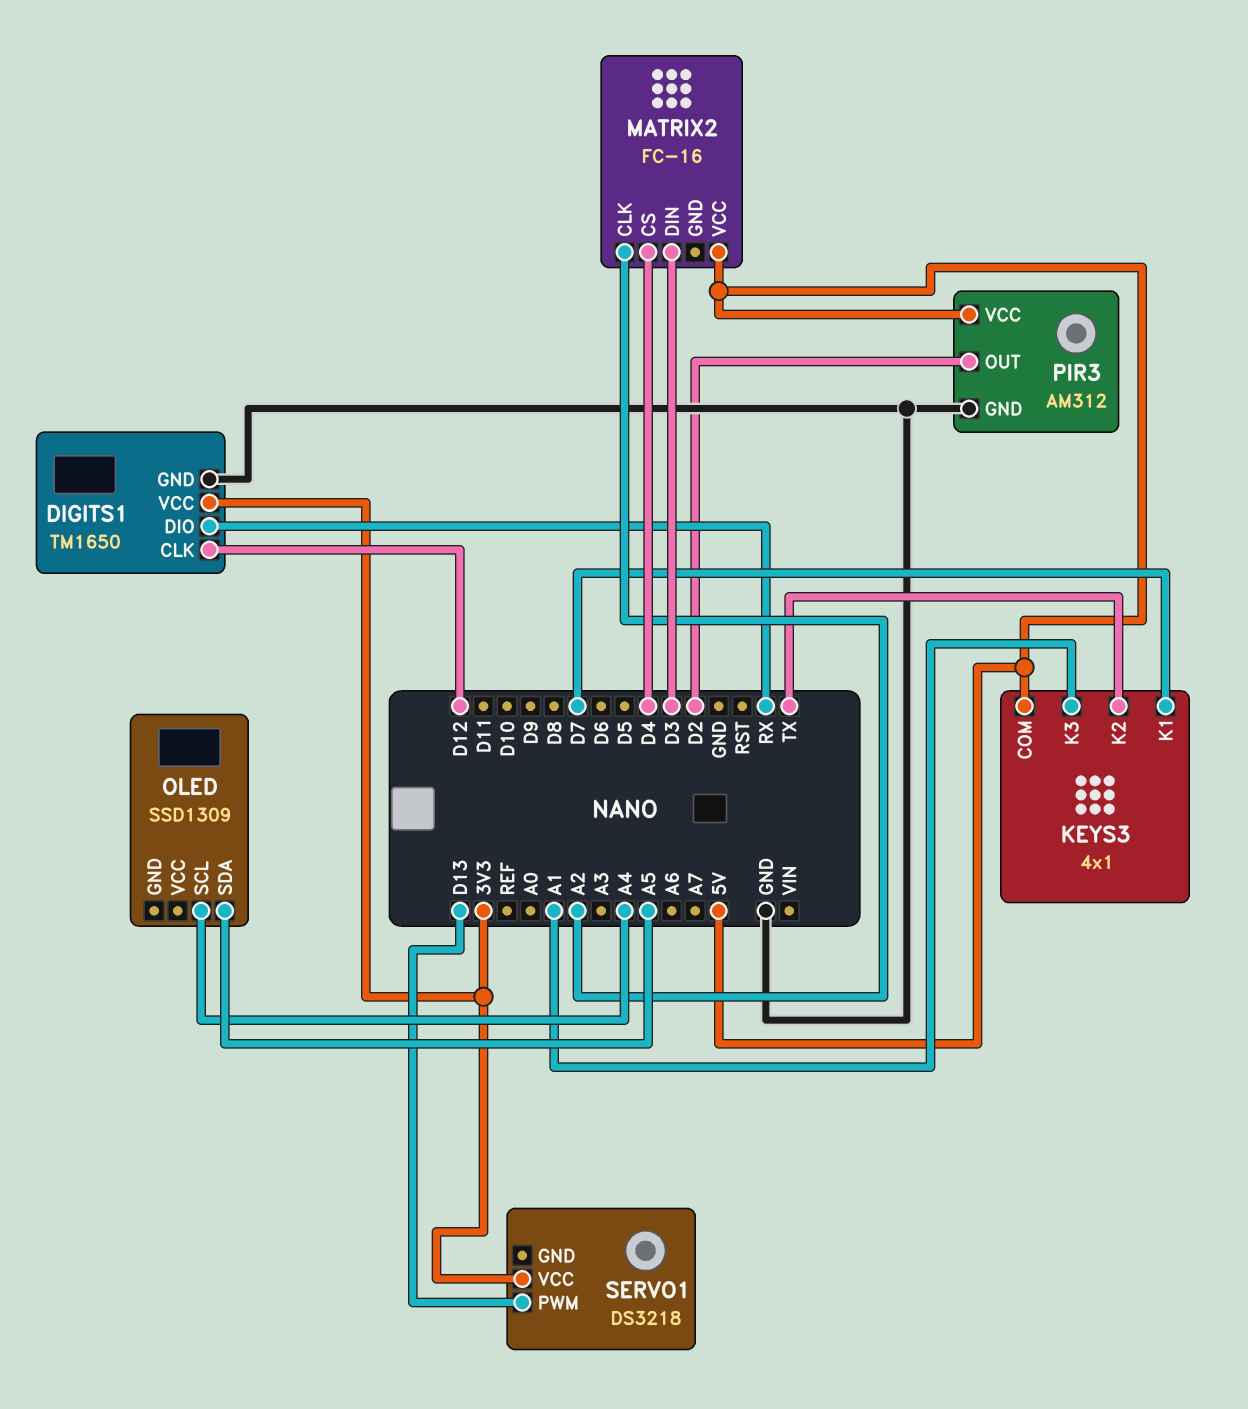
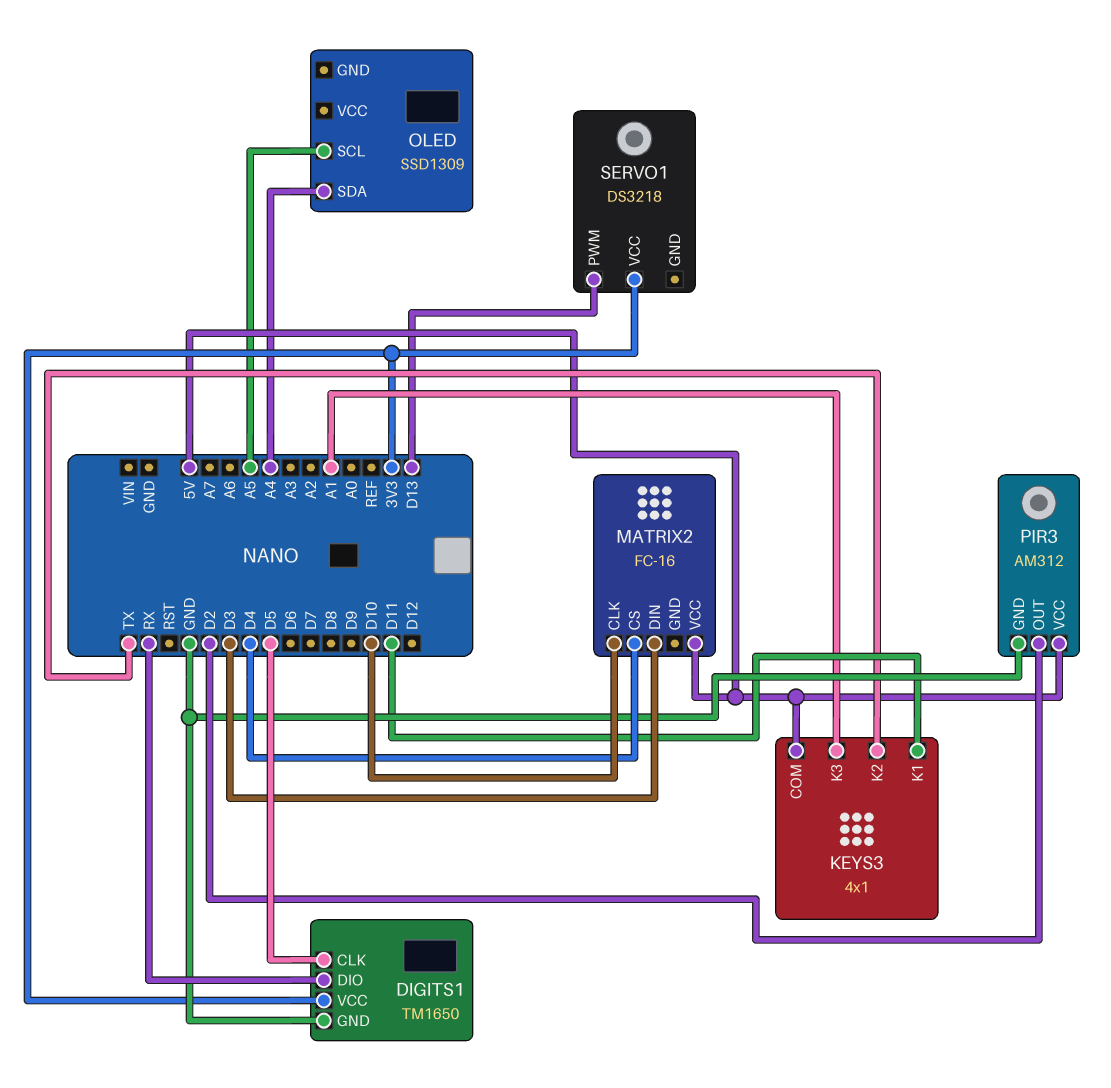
DIGITS1 pin CLK: D12 -> D5
KEYS3 pin K1: D7 -> D11
MATRIX2 pin CLK: A2 -> D10
OLED pin SCL: A4 -> A5
OLED pin SDA: A5 -> A4

